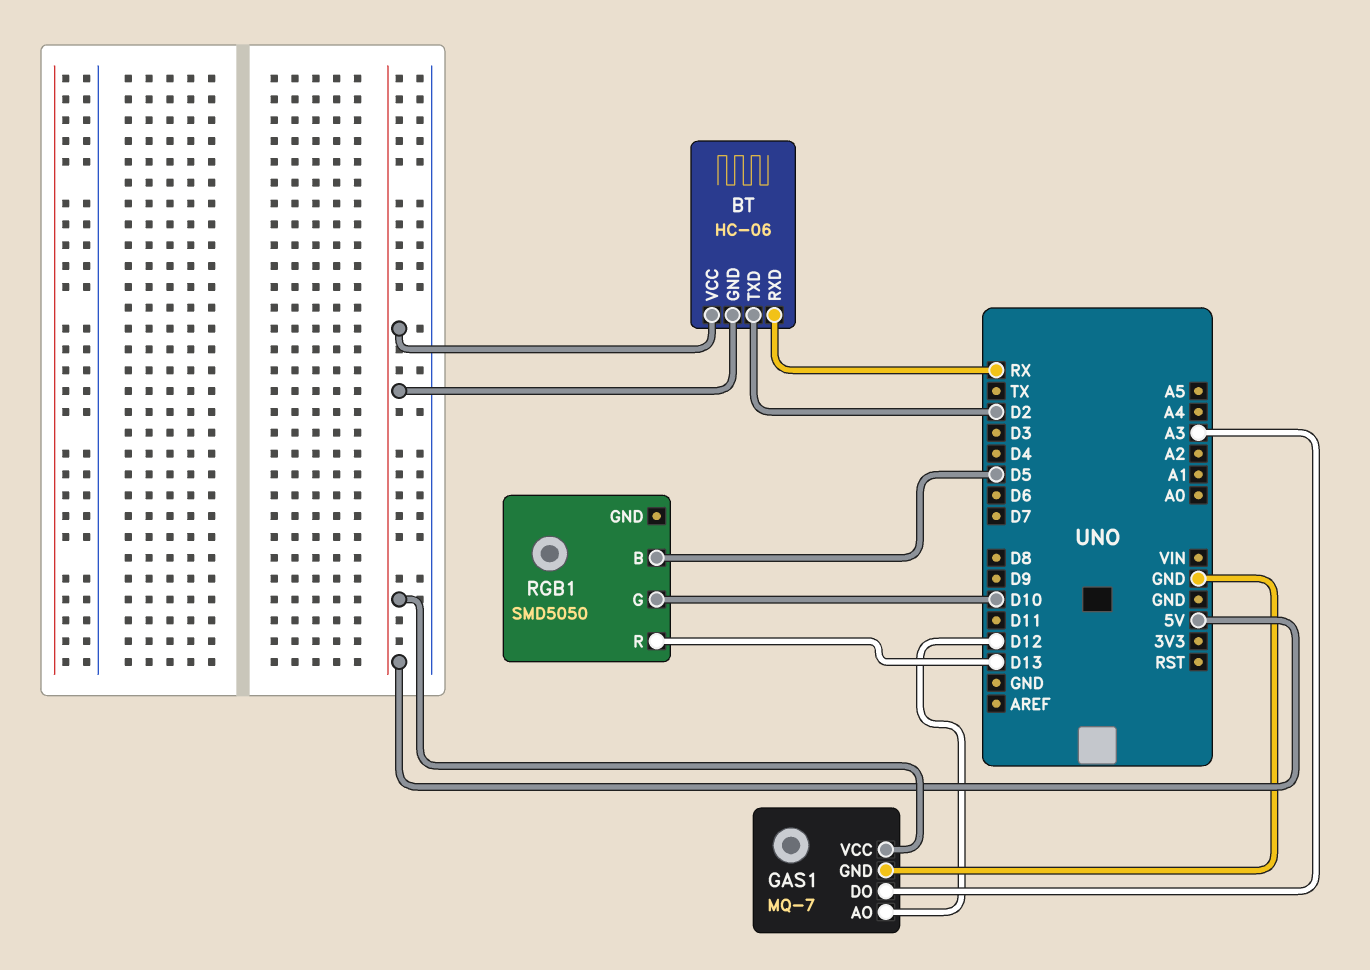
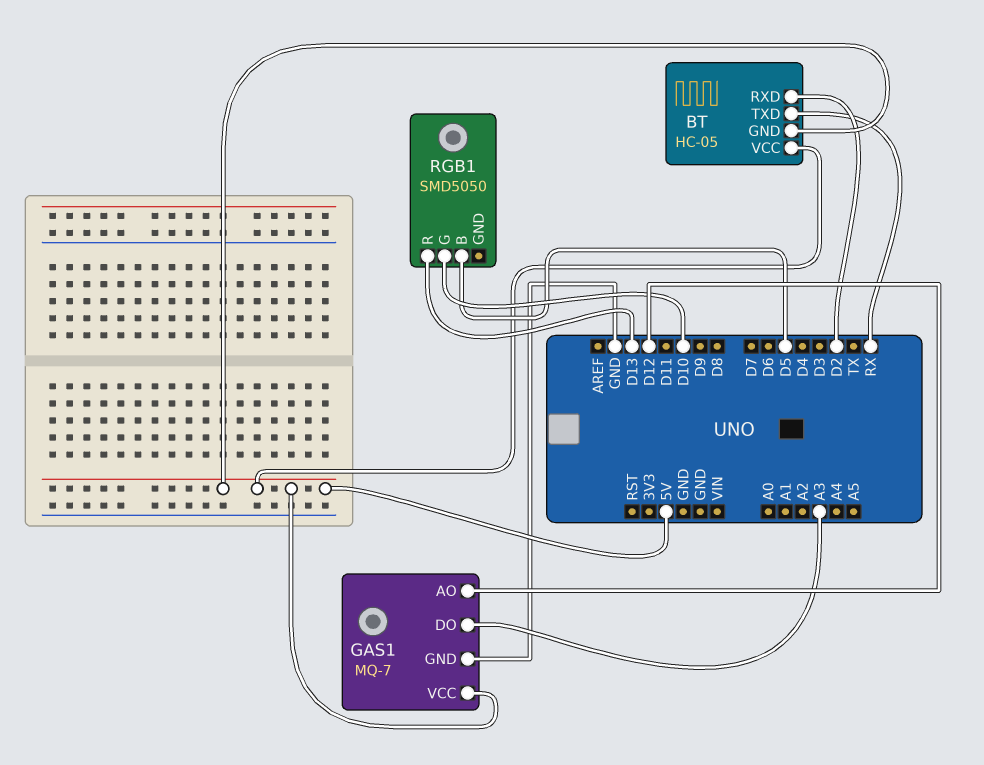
BT: HC-06 -> HC-05
BT pin RXD: RX -> D2
BT pin TXD: D2 -> RX

